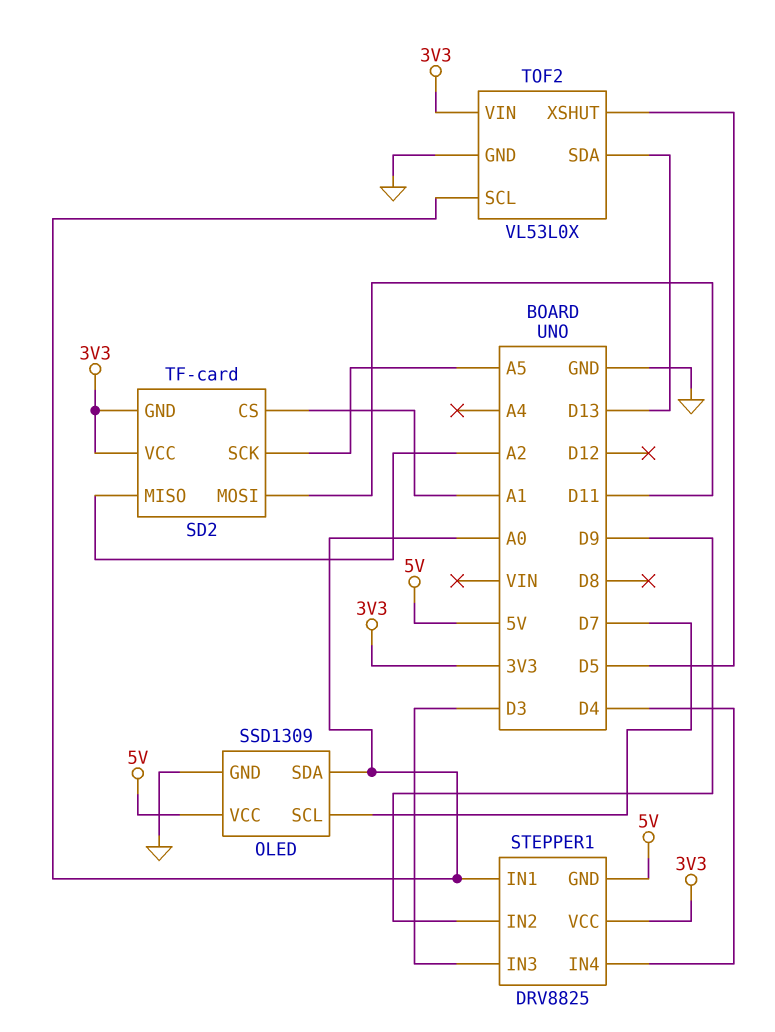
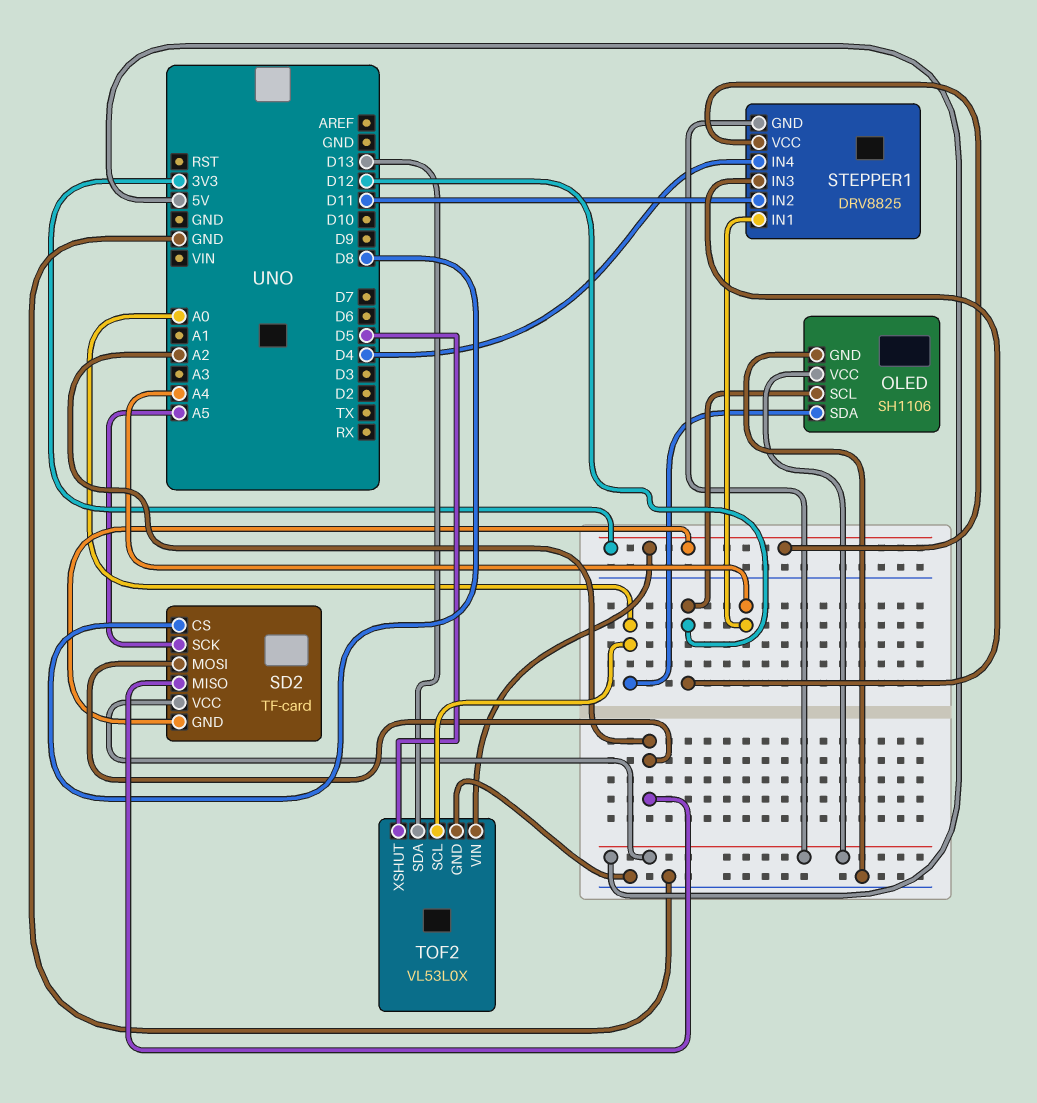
OLED: SSD1309 -> SH1106
OLED pin SCL: D7 -> D12
SD2 pin CS: A1 -> D8
SD2 pin MOSI: D11 -> A2
SD2 pin VCC: 3V3 -> 5V
STEPPER1 pin IN1: A0 -> A4
STEPPER1 pin IN2: D9 -> D11
STEPPER1 pin IN3: D3 -> D12

